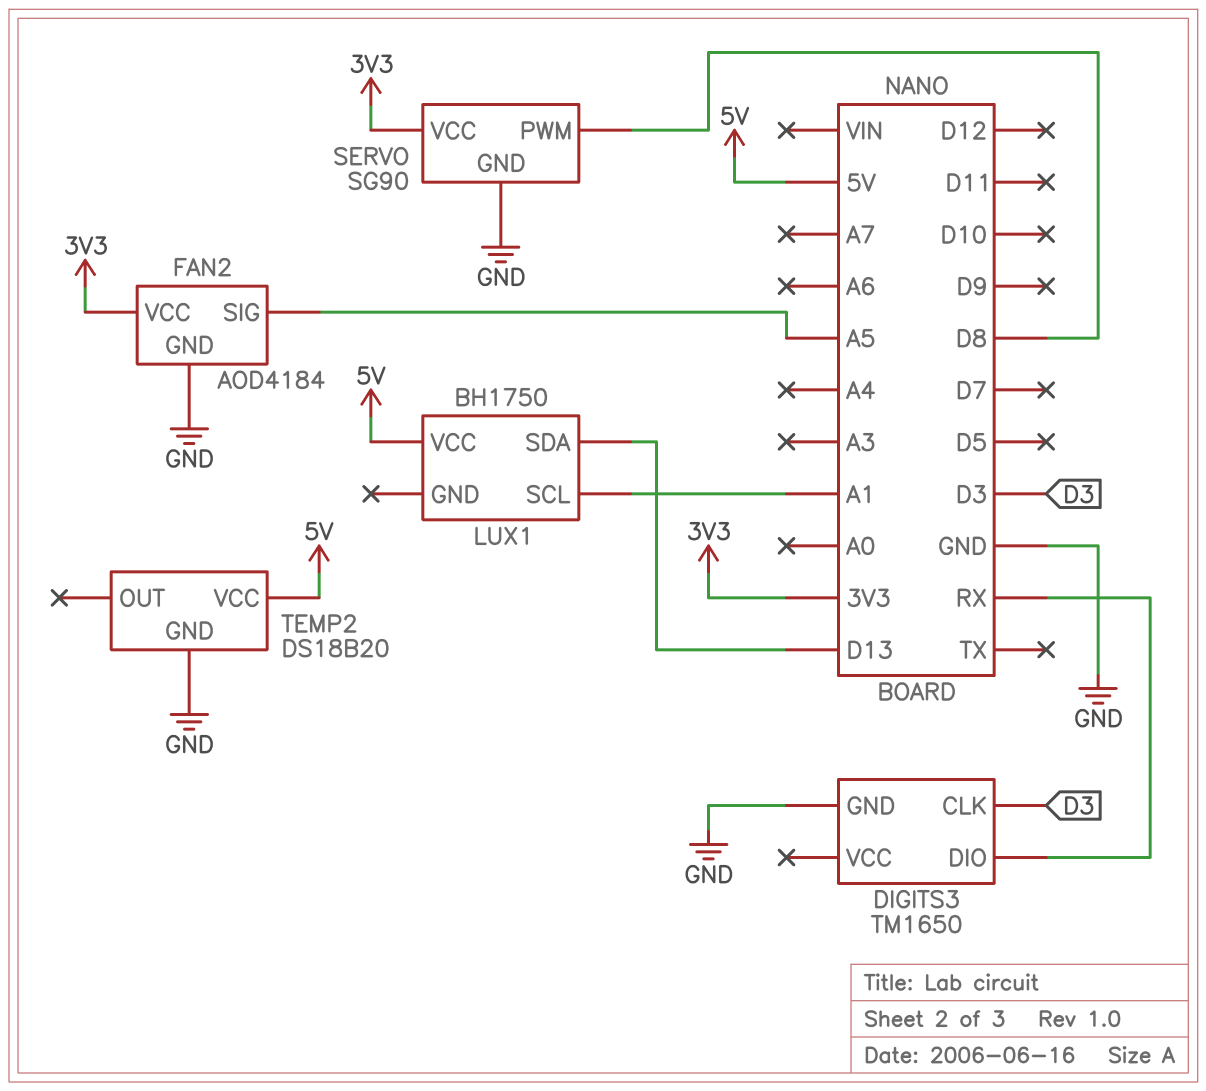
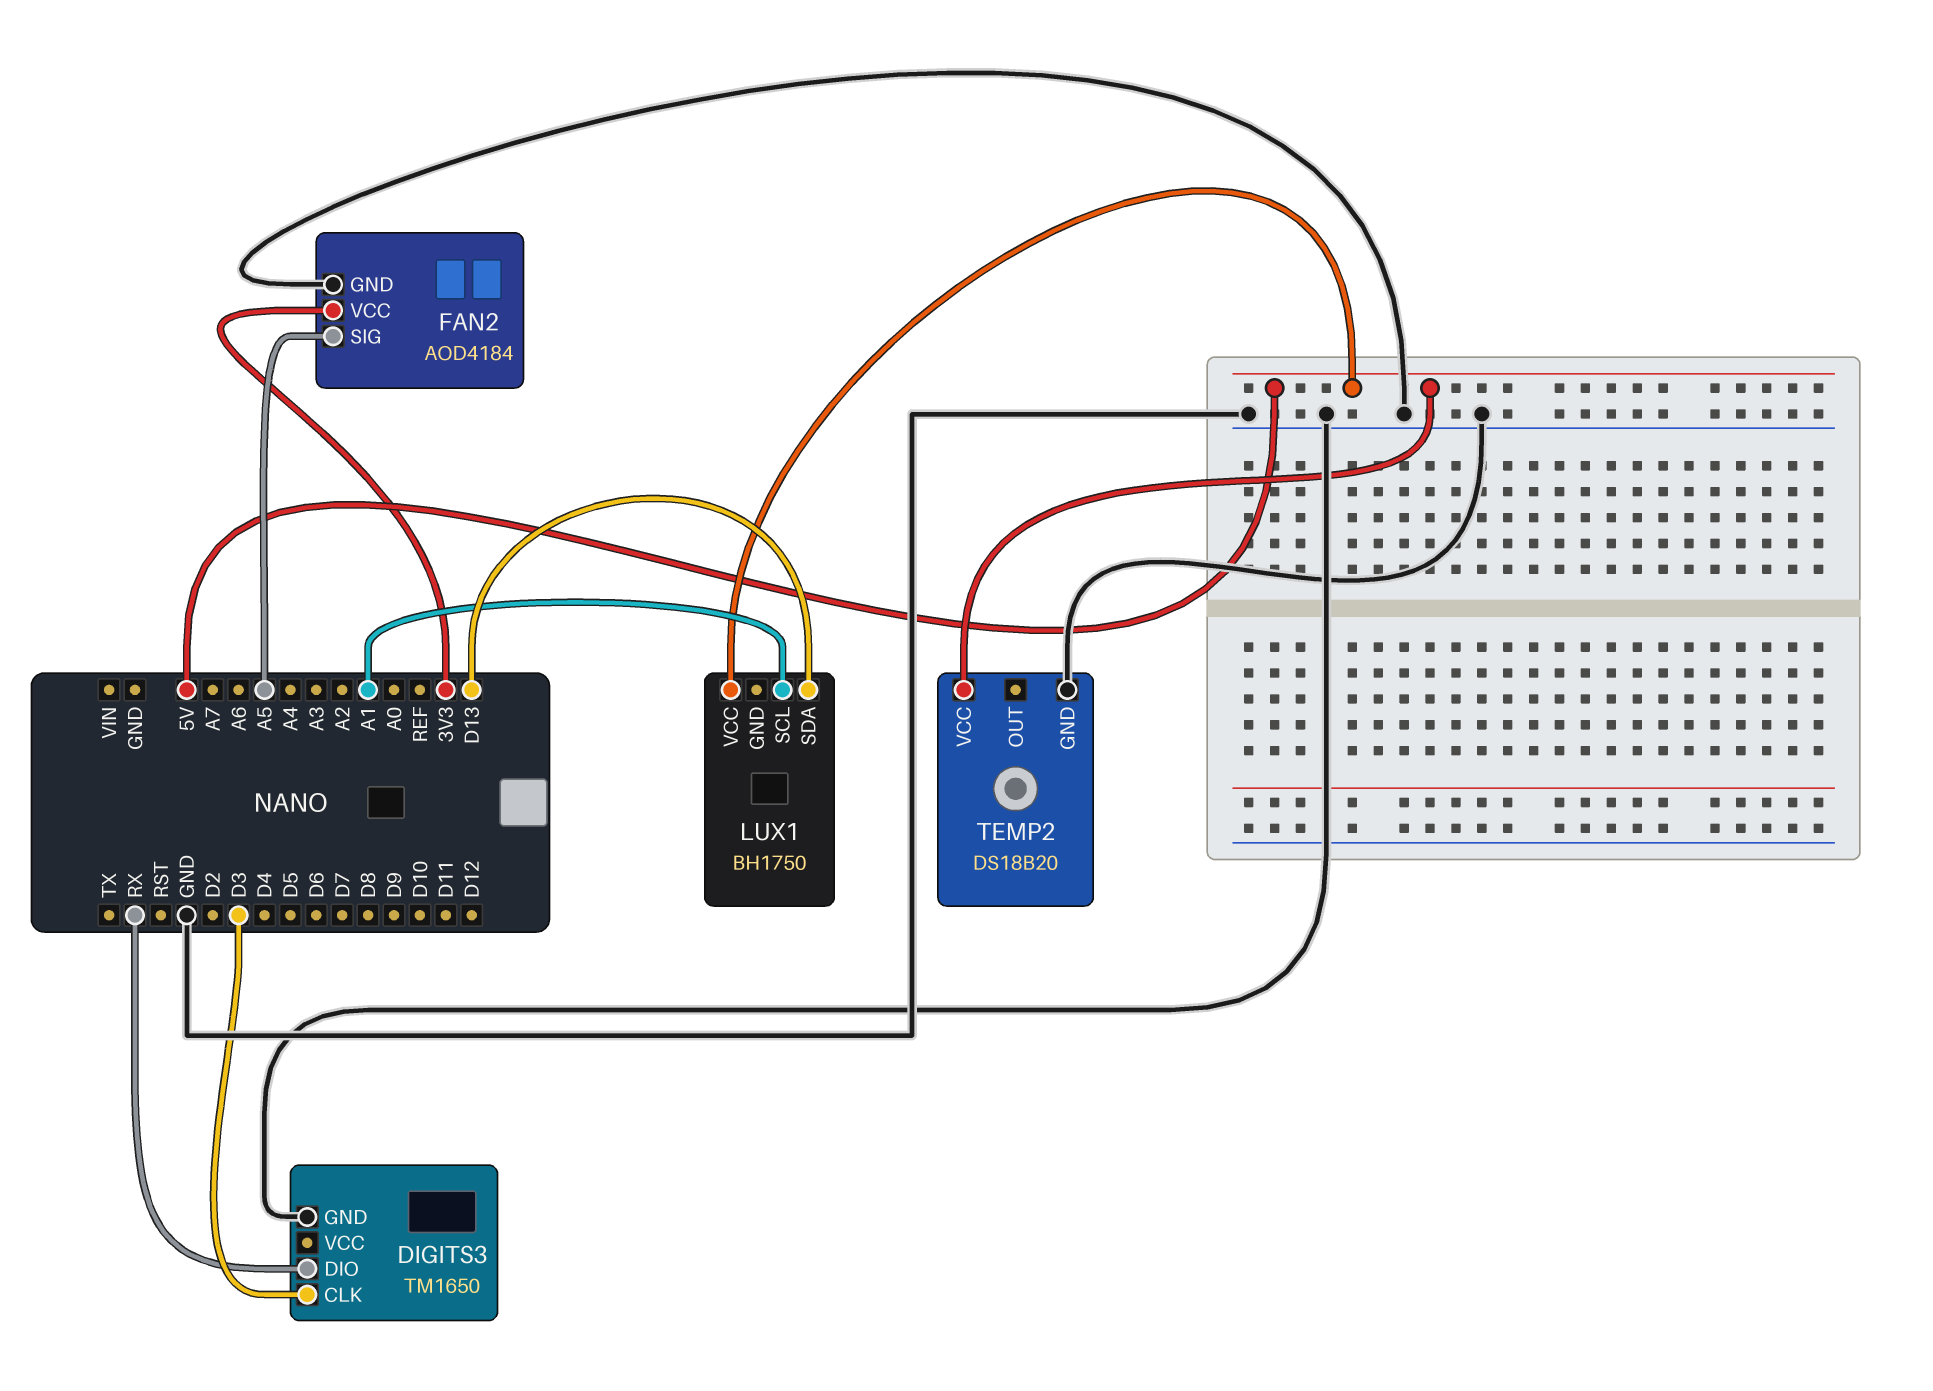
SERVO: SG90 -> none
SERVO pin GND: GND -> none
SERVO pin PWM: D8 -> none
SERVO pin VCC: 3V3 -> none

